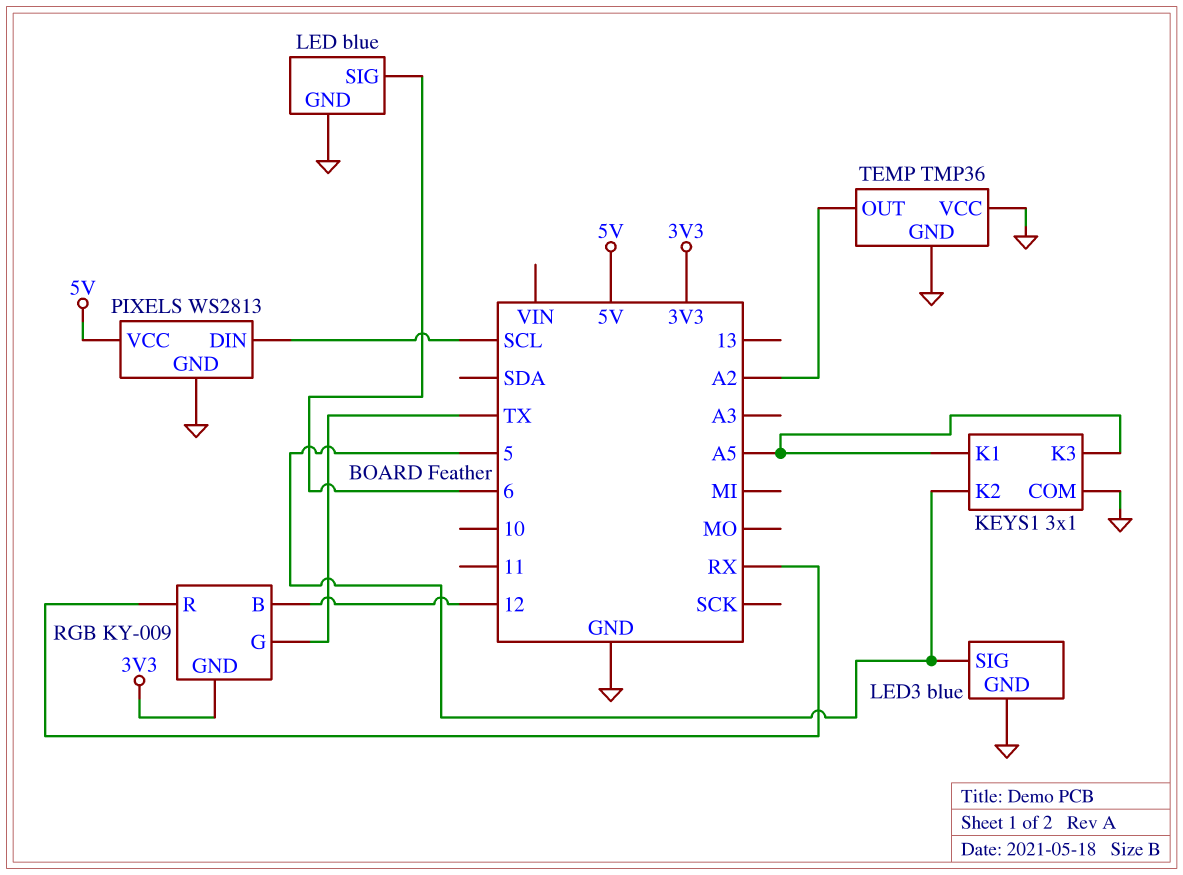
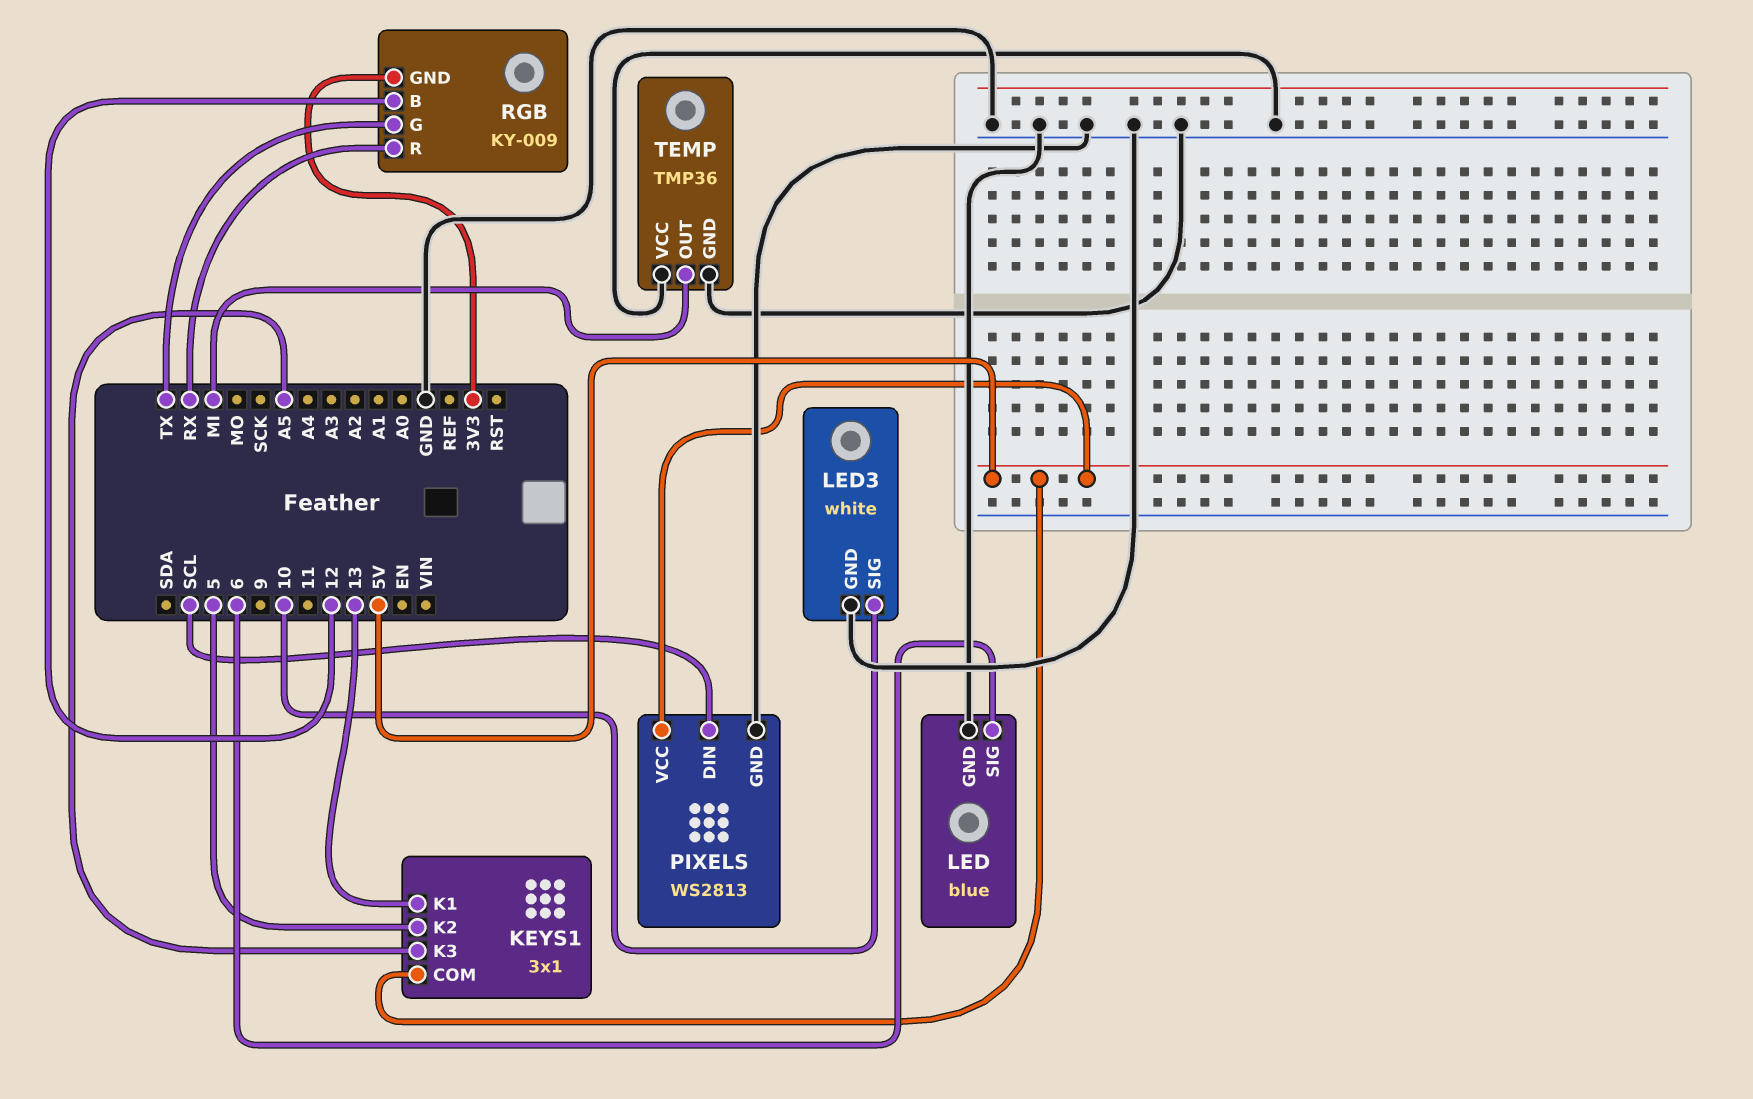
KEYS1 pin COM: GND -> 5V
KEYS1 pin K1: A5 -> 13
LED3: blue -> white
LED3 pin SIG: 5 -> 10
TEMP pin OUT: A2 -> MI

